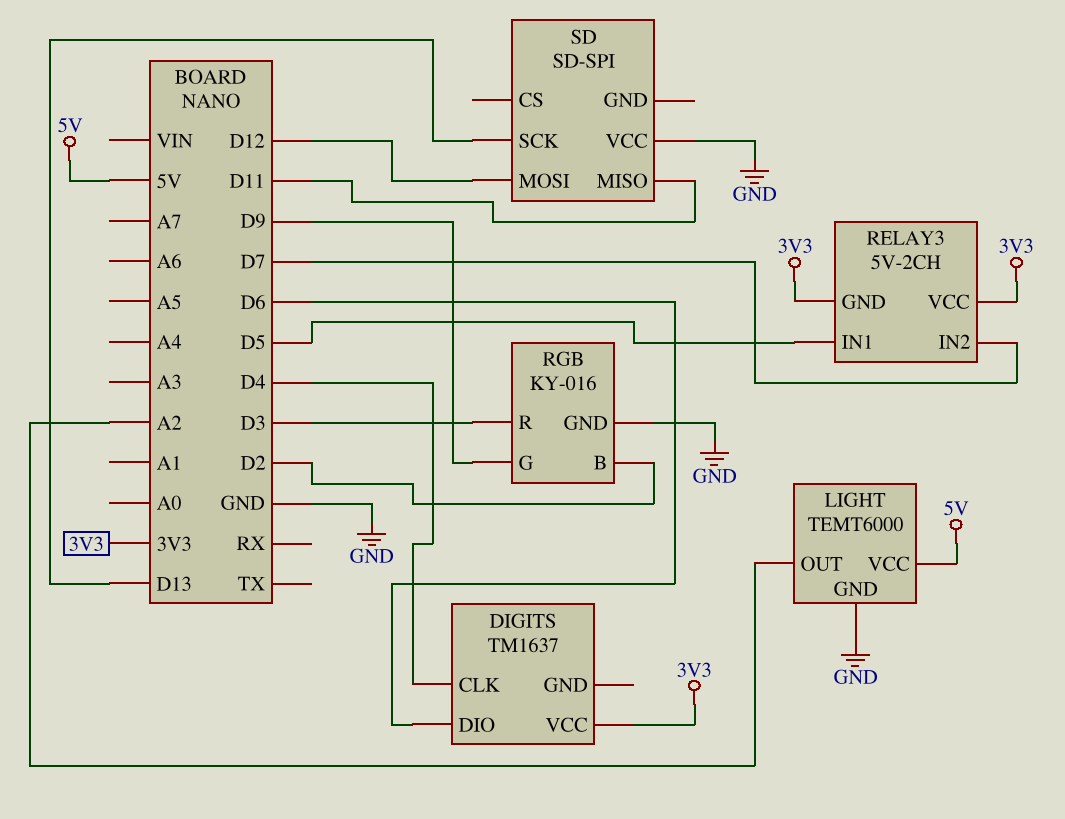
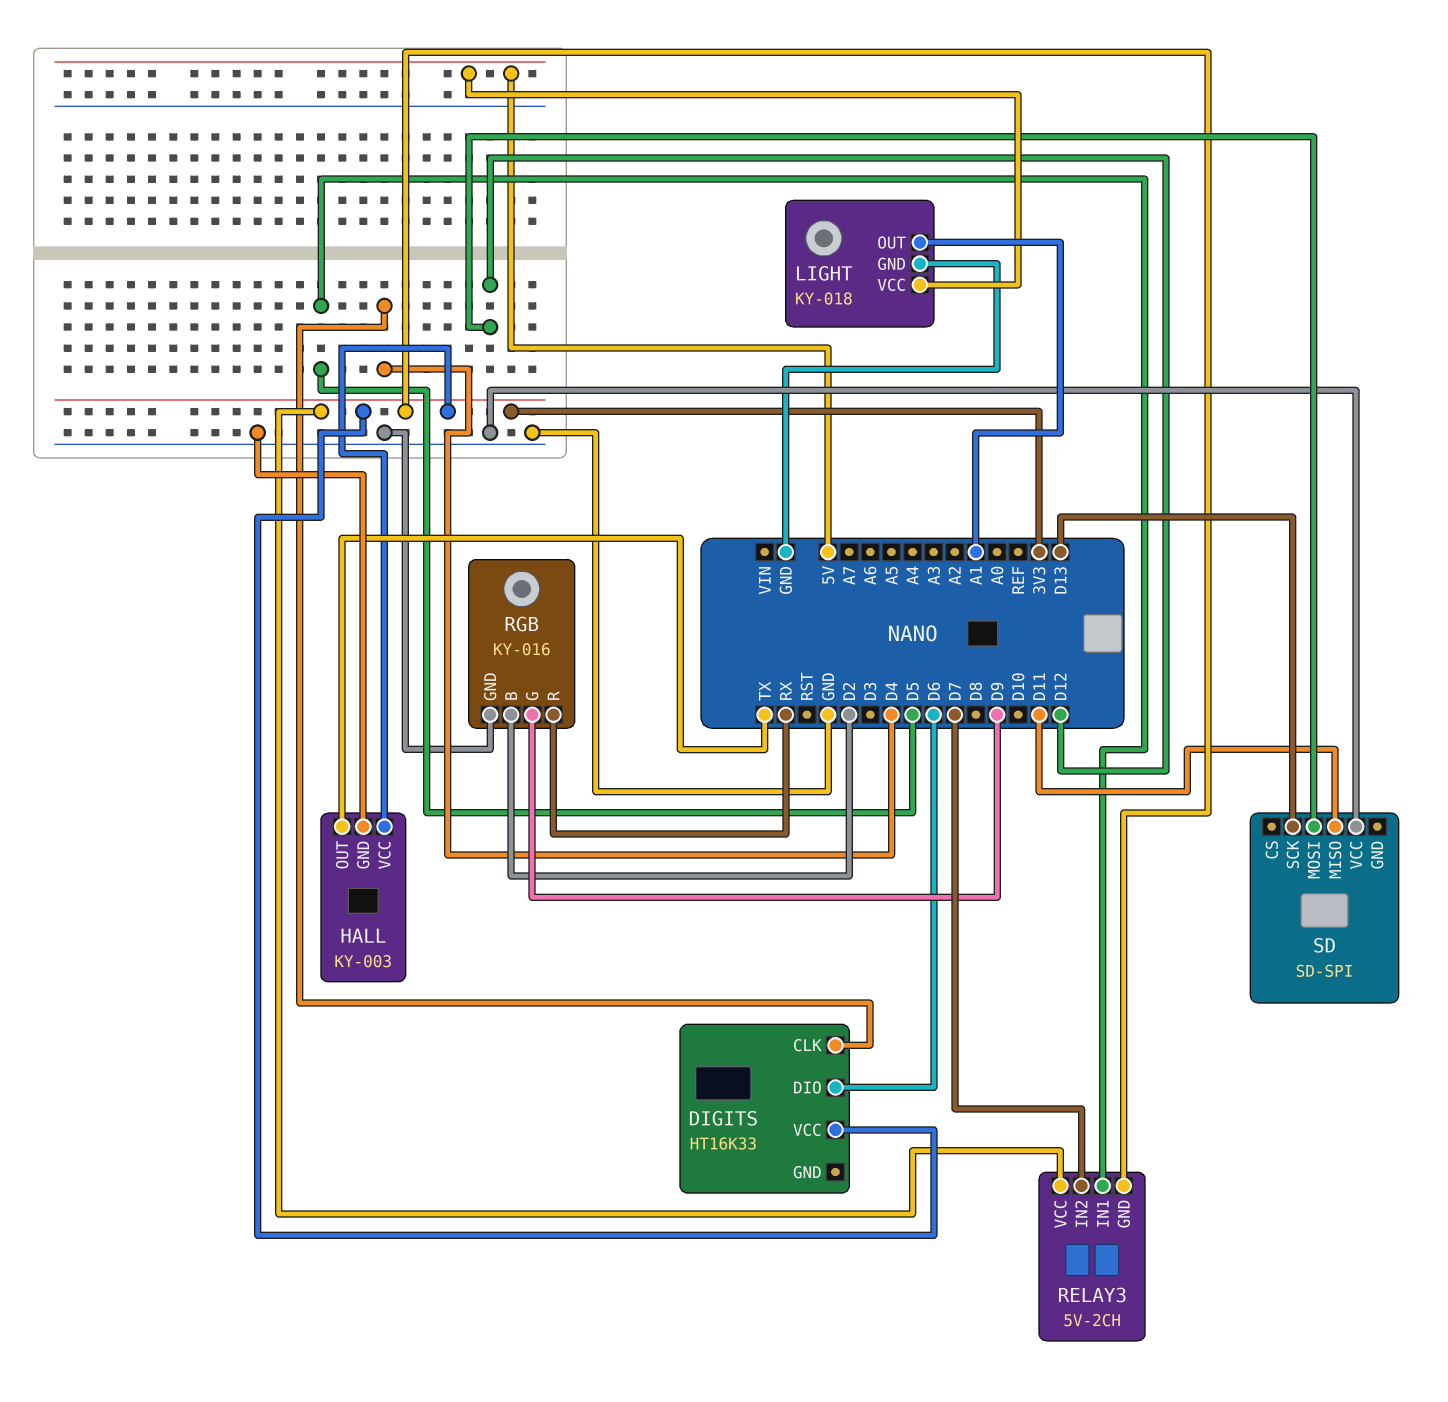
DIGITS: TM1637 -> HT16K33
HALL: none -> KY-003
HALL pin GND: none -> GND
HALL pin OUT: none -> TX
HALL pin VCC: none -> 3V3
LIGHT: TEMT6000 -> KY-018
LIGHT pin OUT: A2 -> A1
RGB pin R: D3 -> RX

